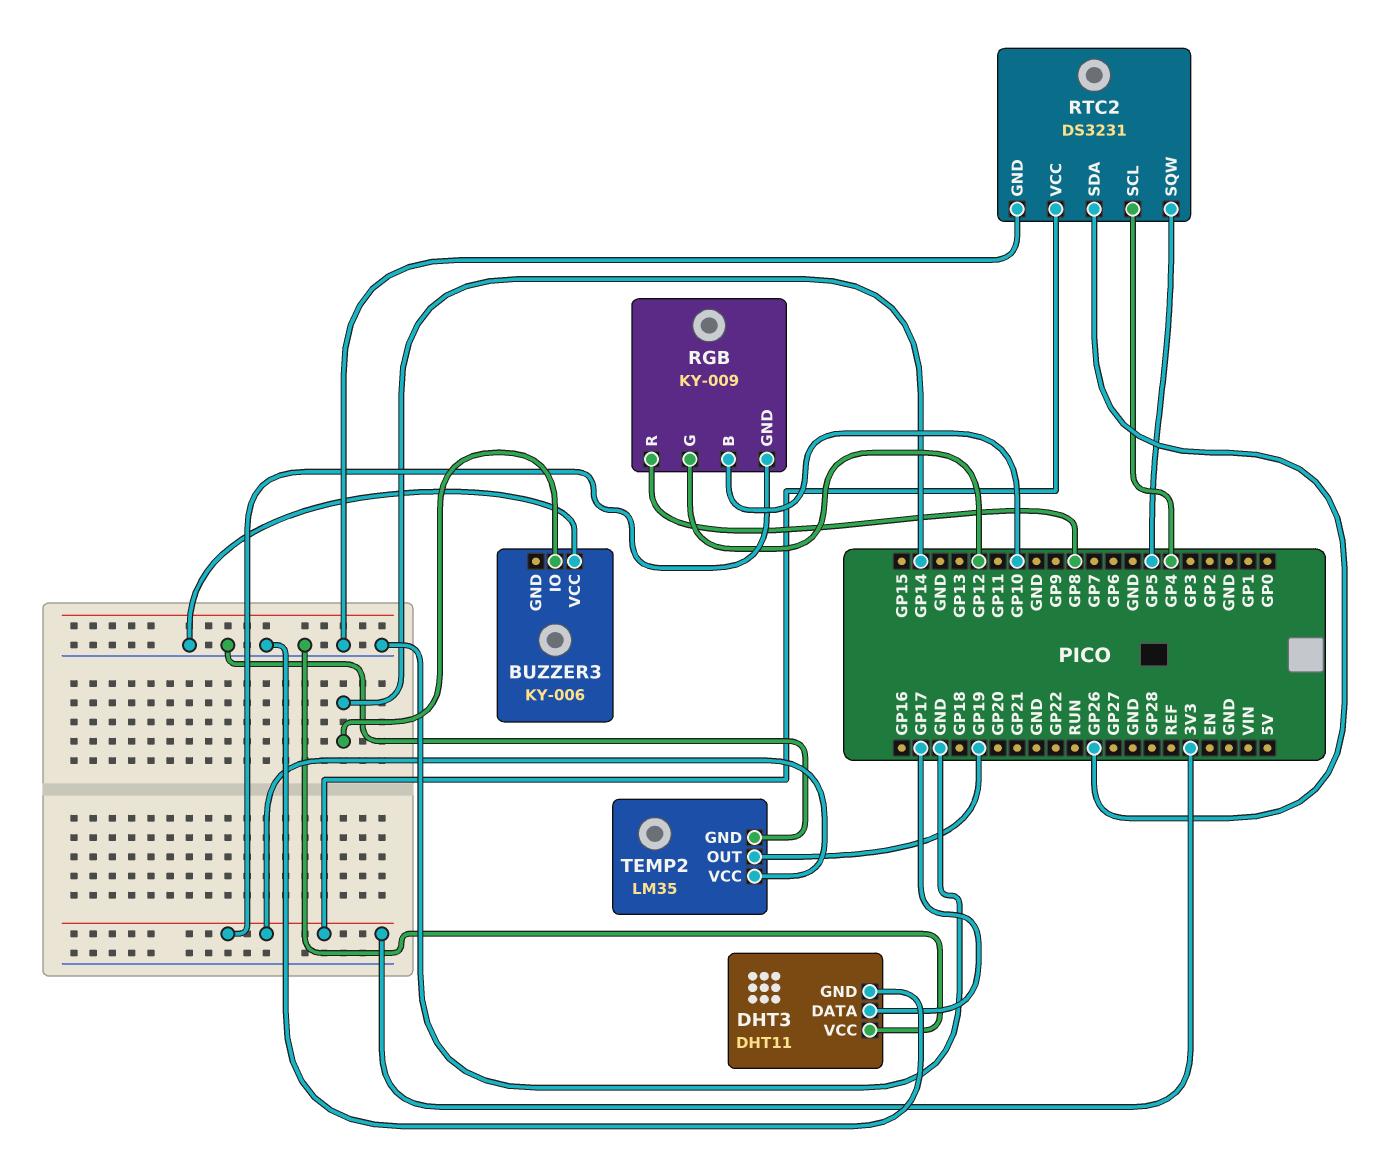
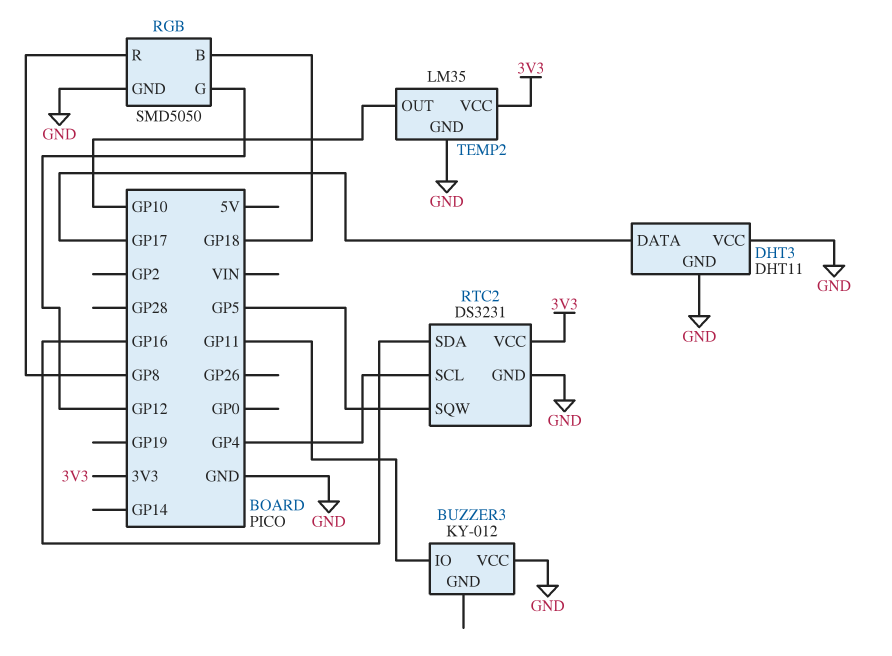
BUZZER3: KY-006 -> KY-012
BUZZER3 pin IO: GP14 -> GP11
RGB: KY-009 -> SMD5050
RGB pin B: GP10 -> GP18
RGB pin GND: 3V3 -> GND
RTC2 pin SDA: GP26 -> GP16
TEMP2 pin OUT: GP19 -> GP10

